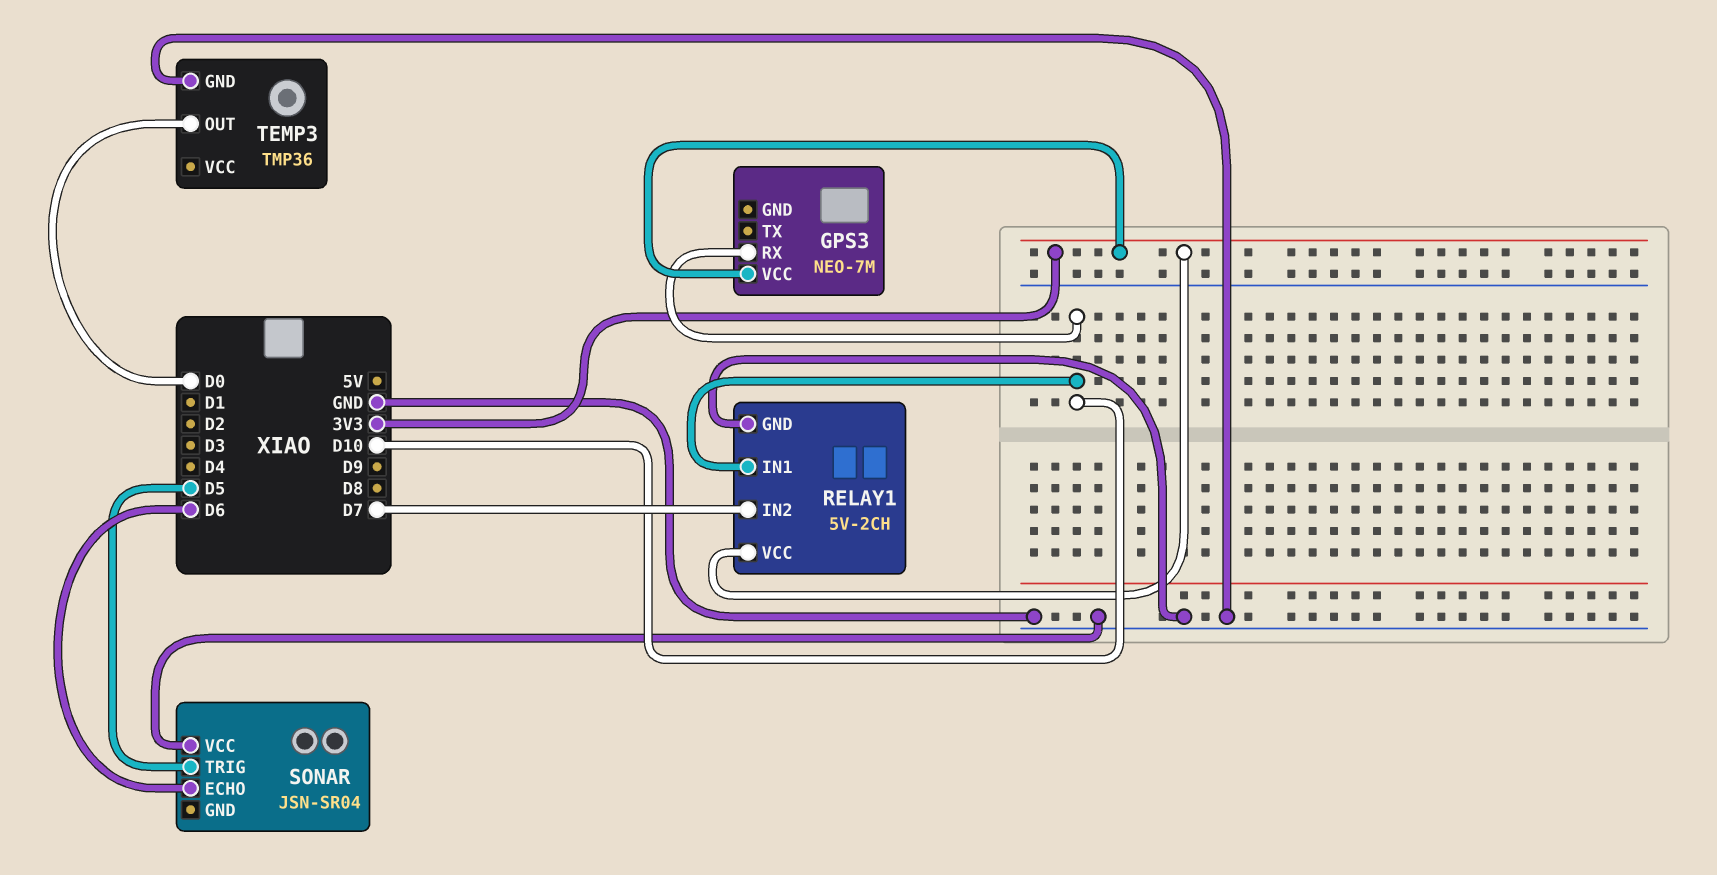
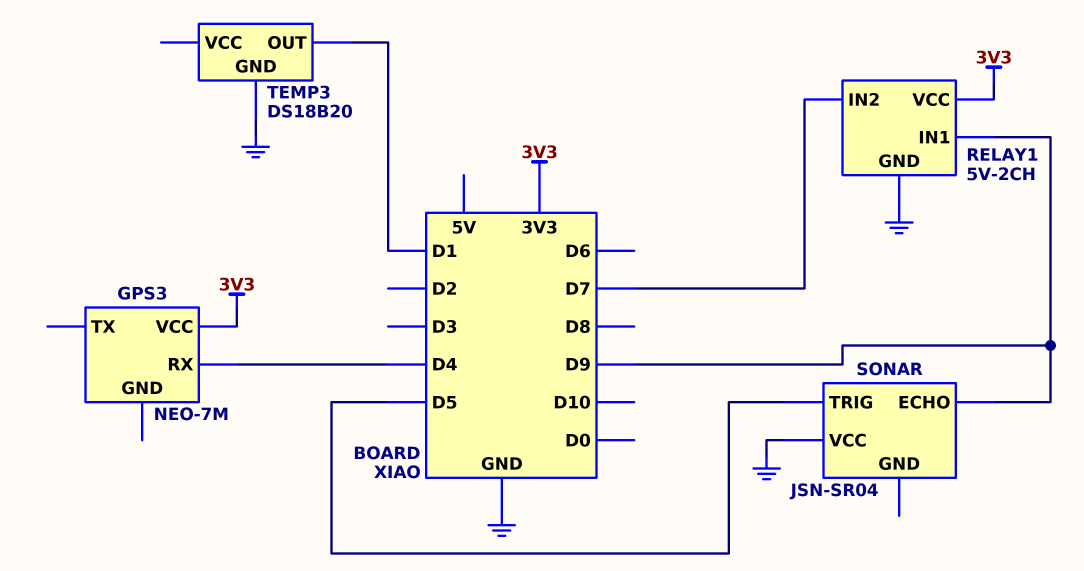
GPS3 pin RX: D10 -> D4
RELAY1 pin IN1: D10 -> D9
SONAR pin ECHO: D6 -> D9
TEMP3: TMP36 -> DS18B20
TEMP3 pin OUT: D0 -> D1

